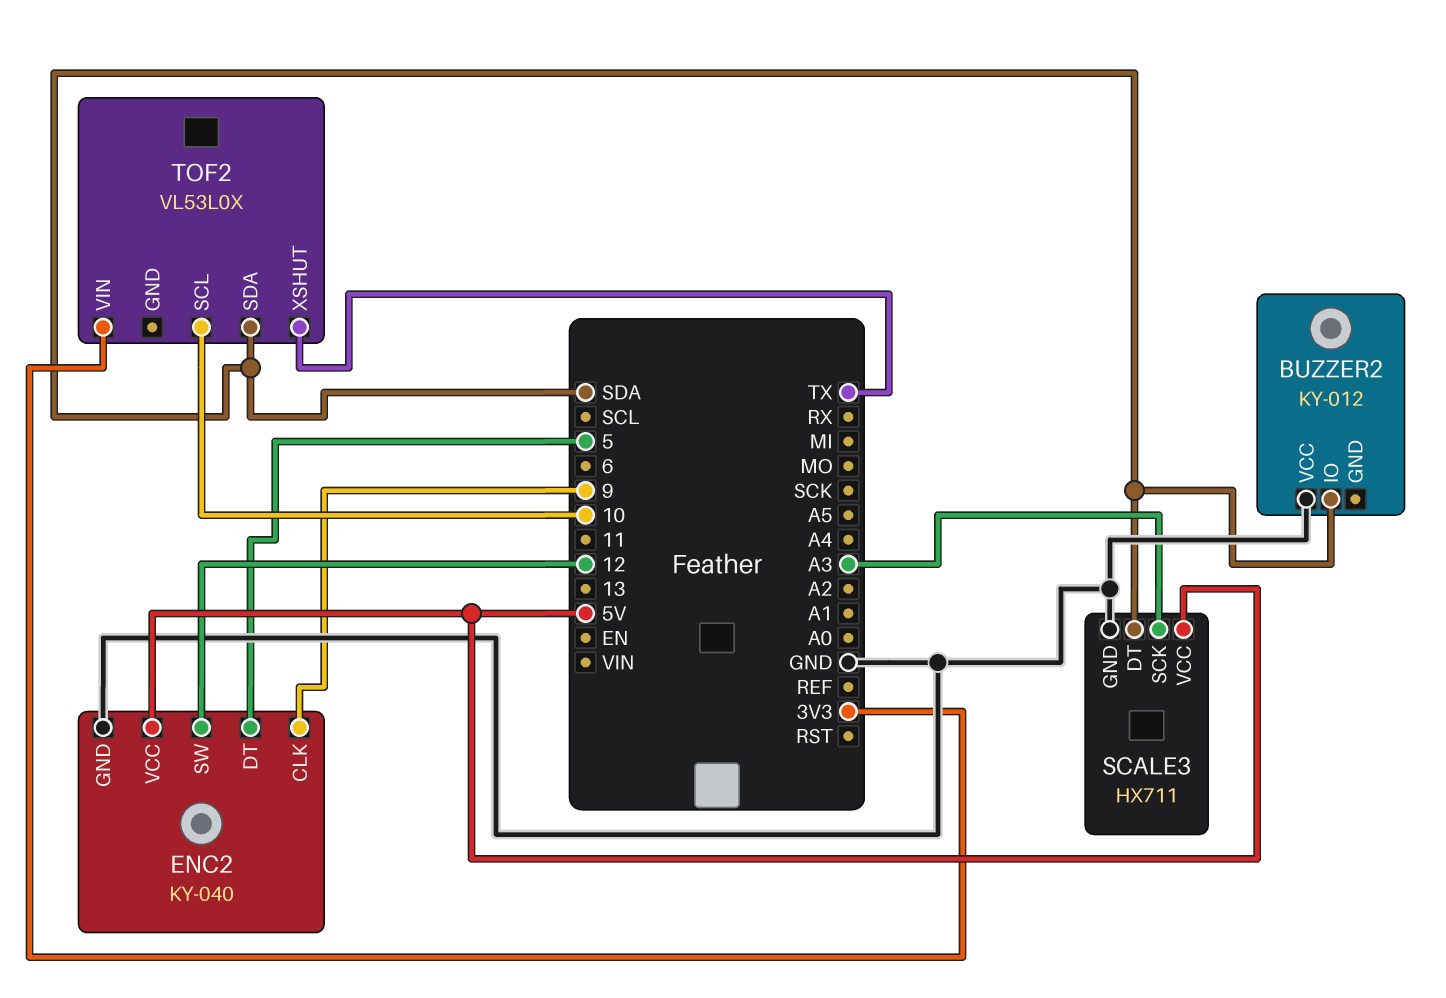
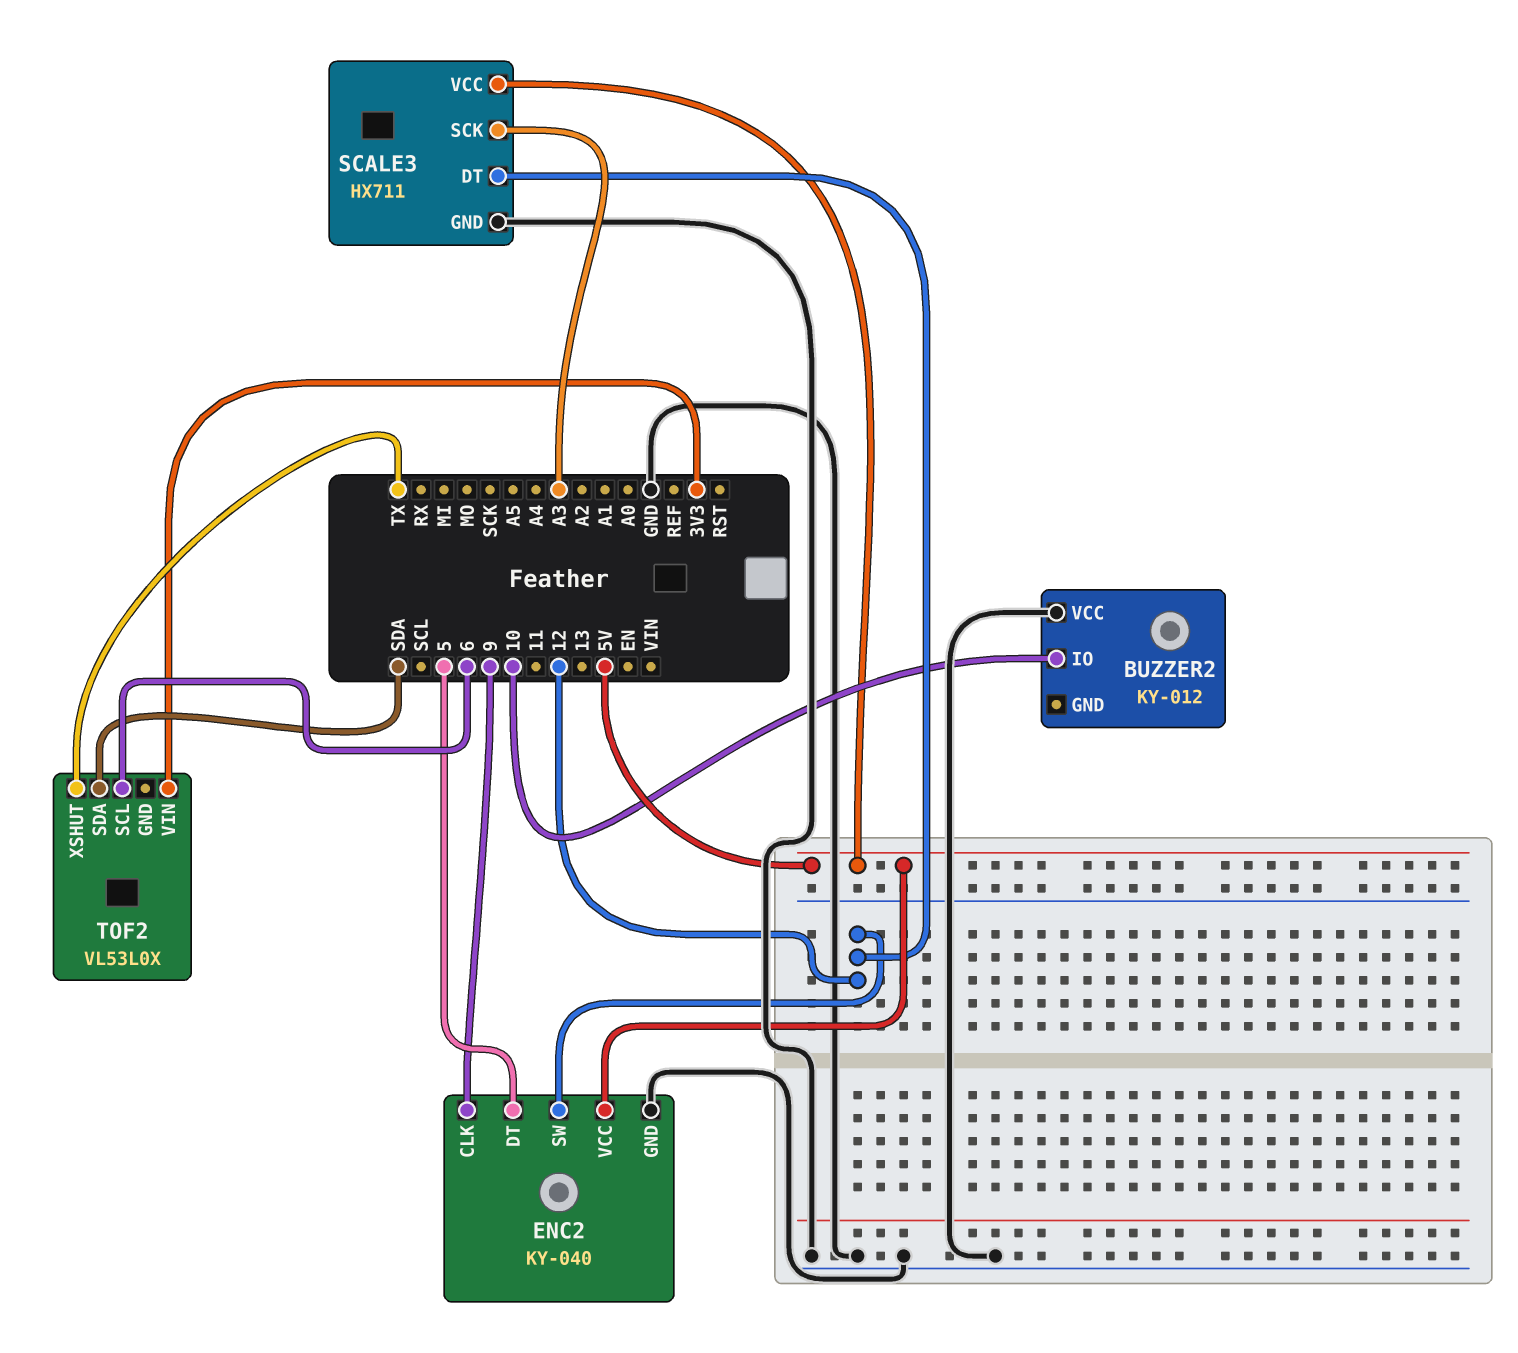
BUZZER2 pin IO: SDA -> 10
SCALE3 pin DT: SDA -> 12
TOF2 pin SCL: 10 -> 6

